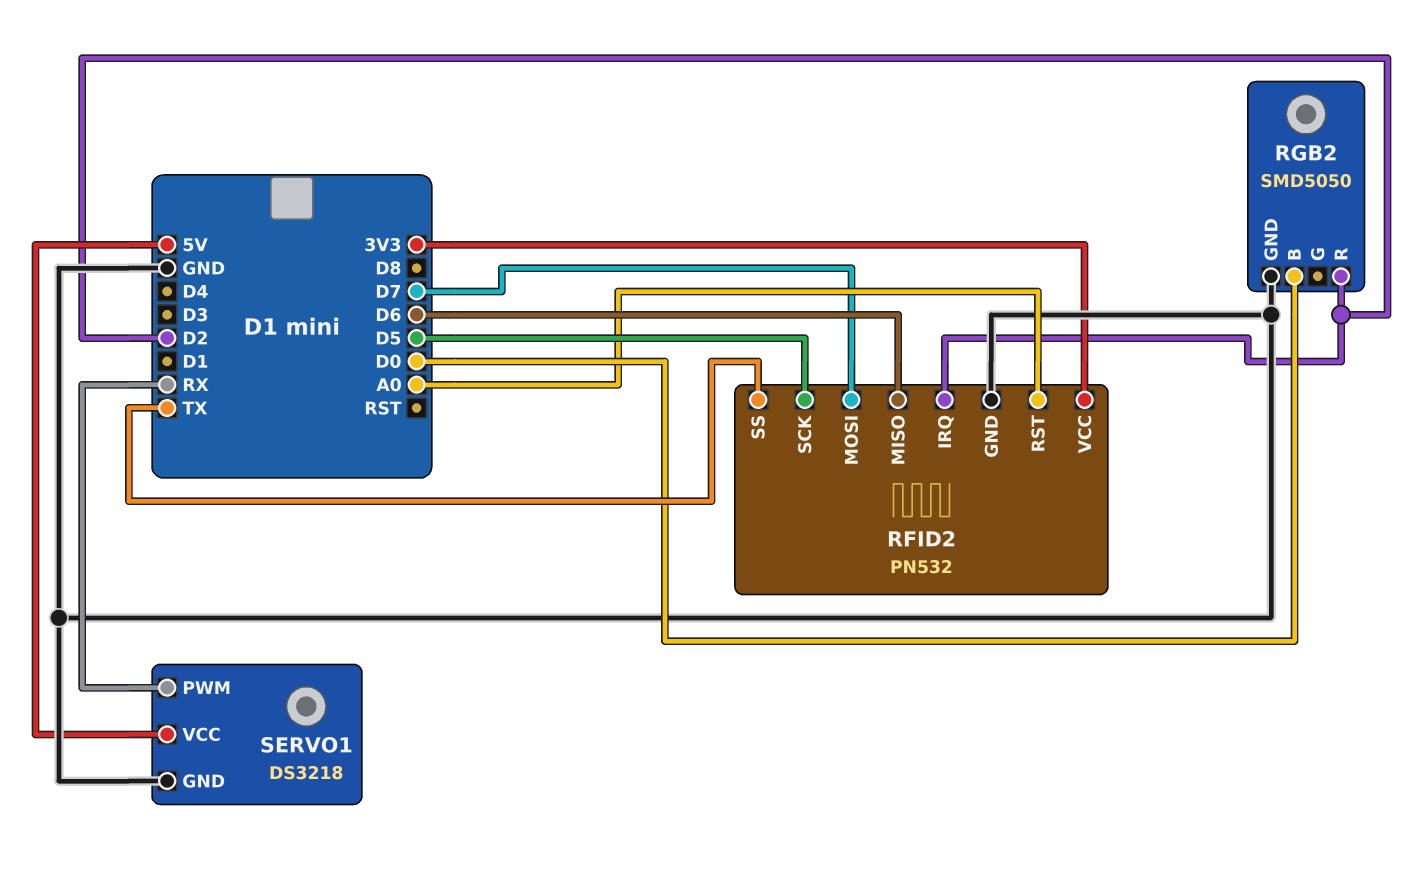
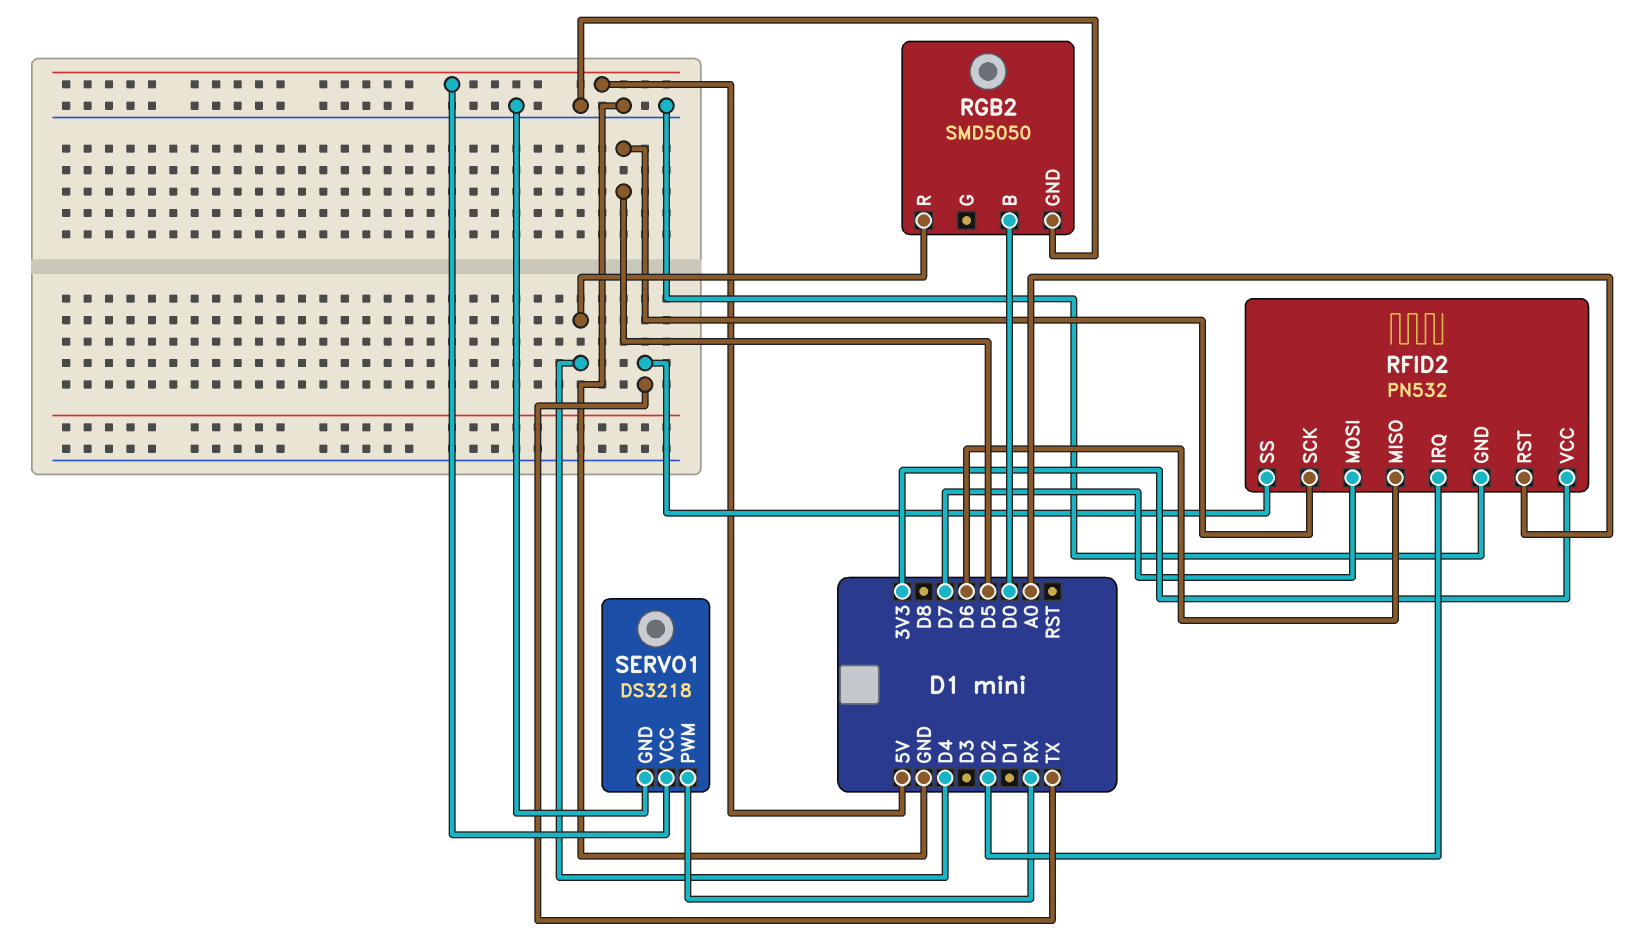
RGB2 pin R: D2 -> D4

